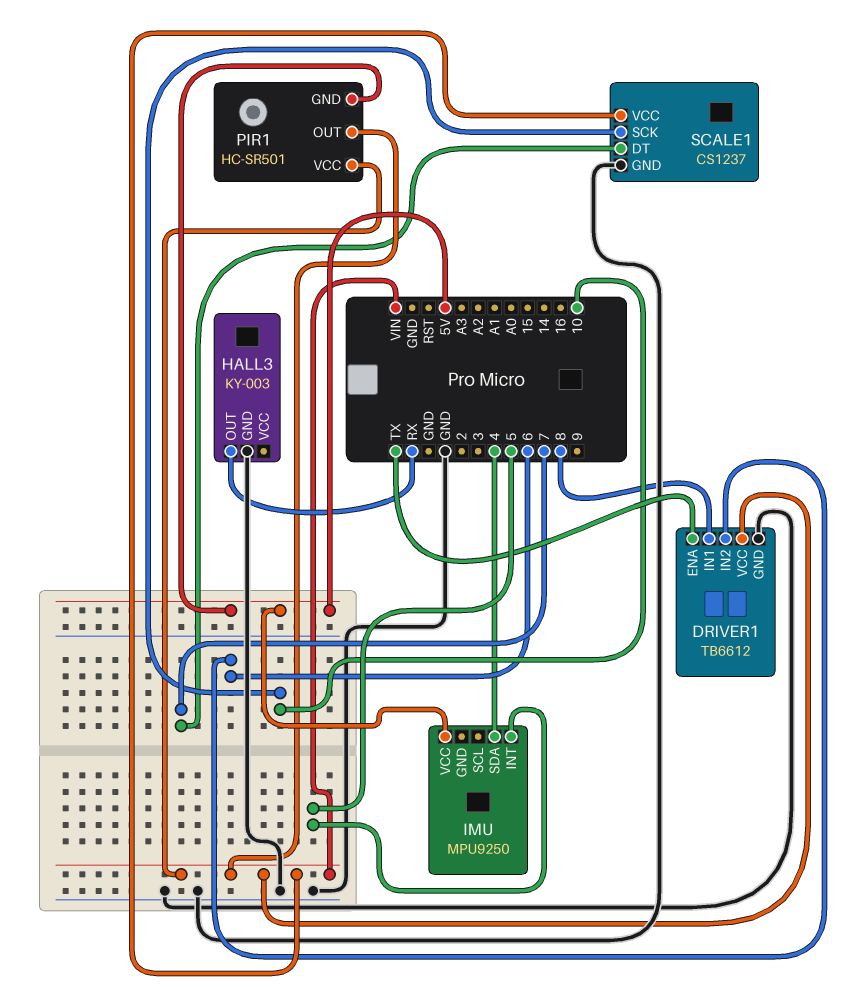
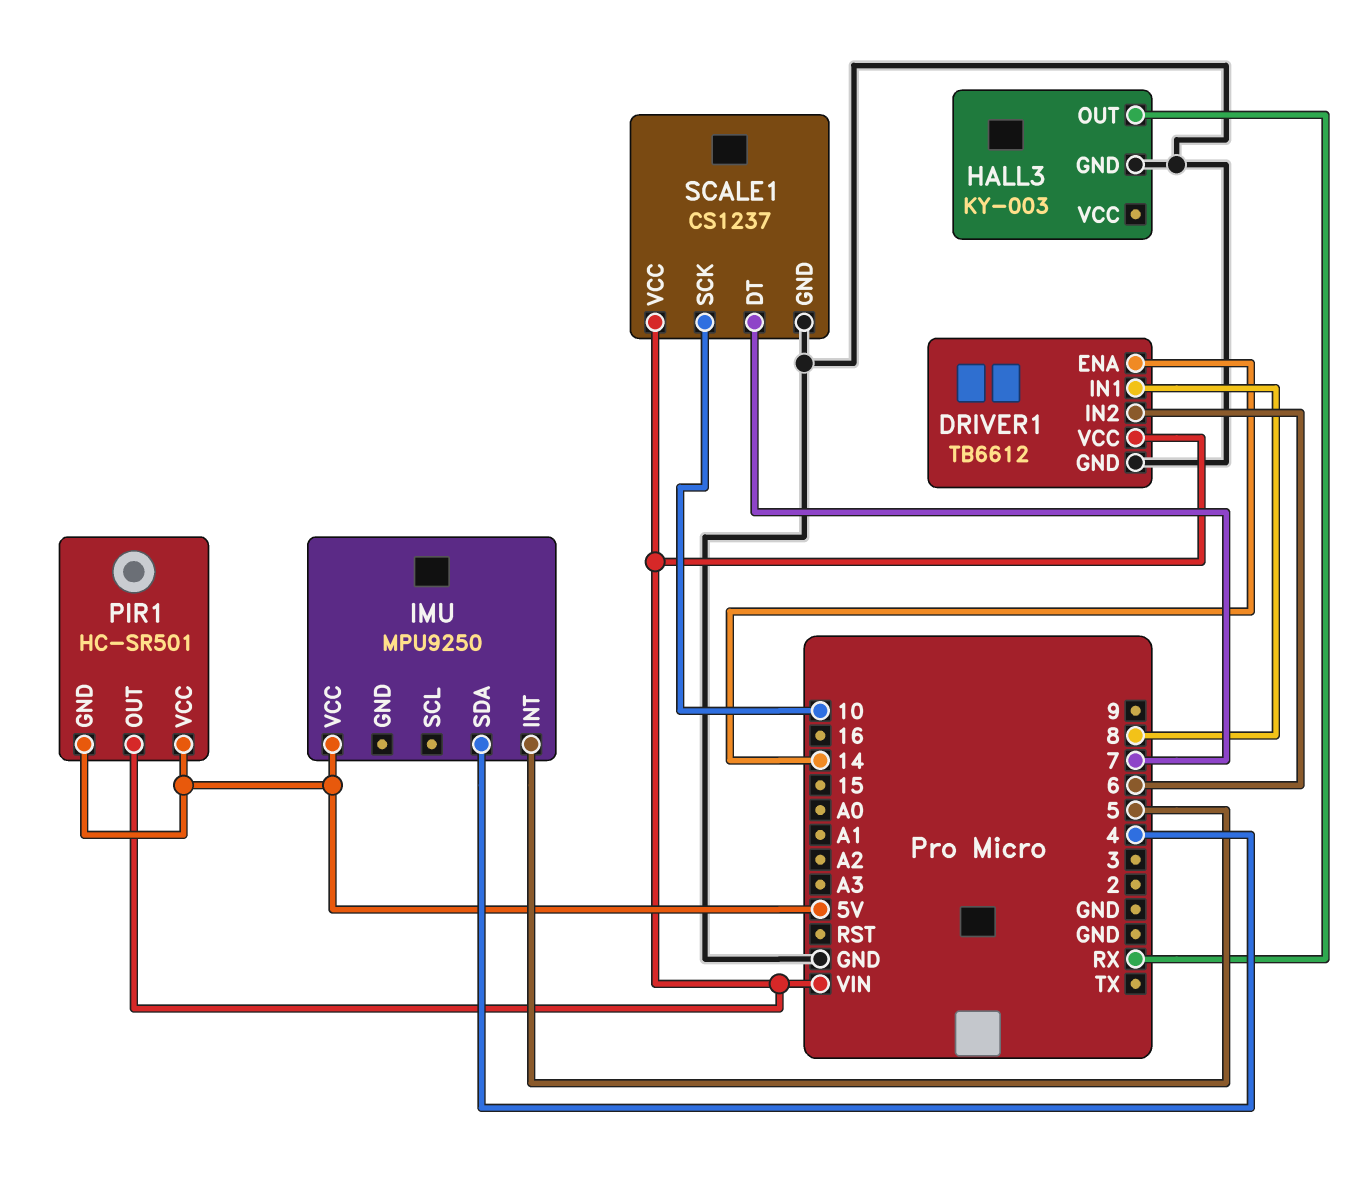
DRIVER1 pin ENA: TX -> 14
PIR1 pin VCC: VIN -> 5V

